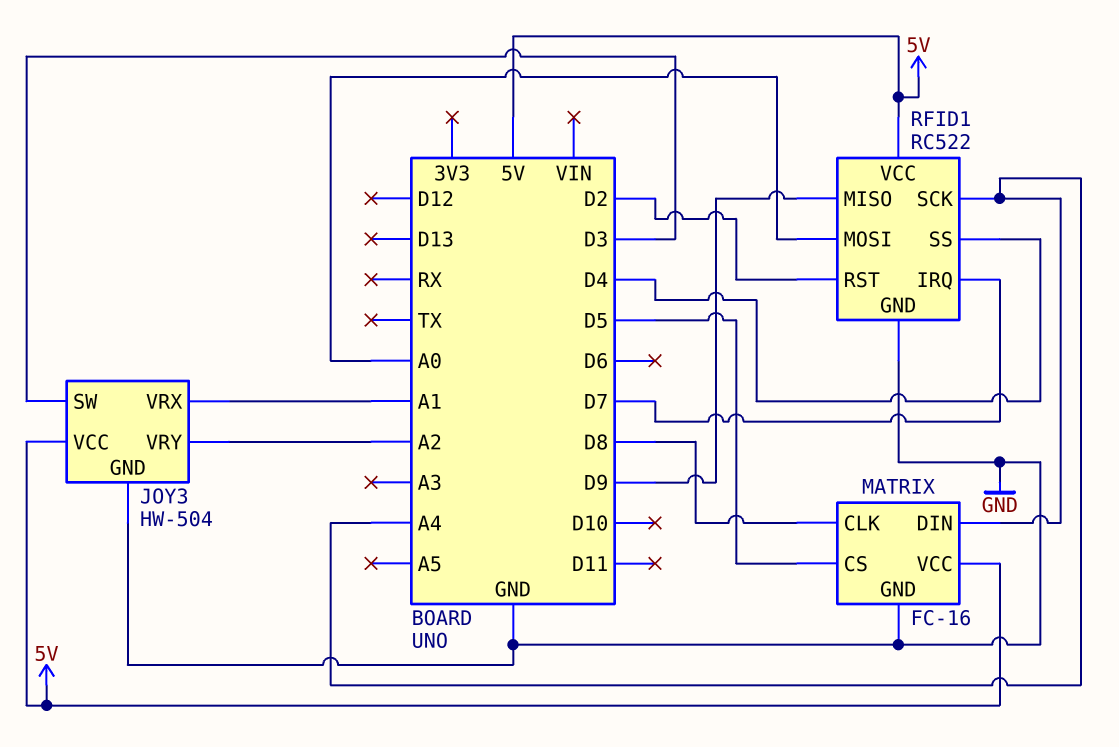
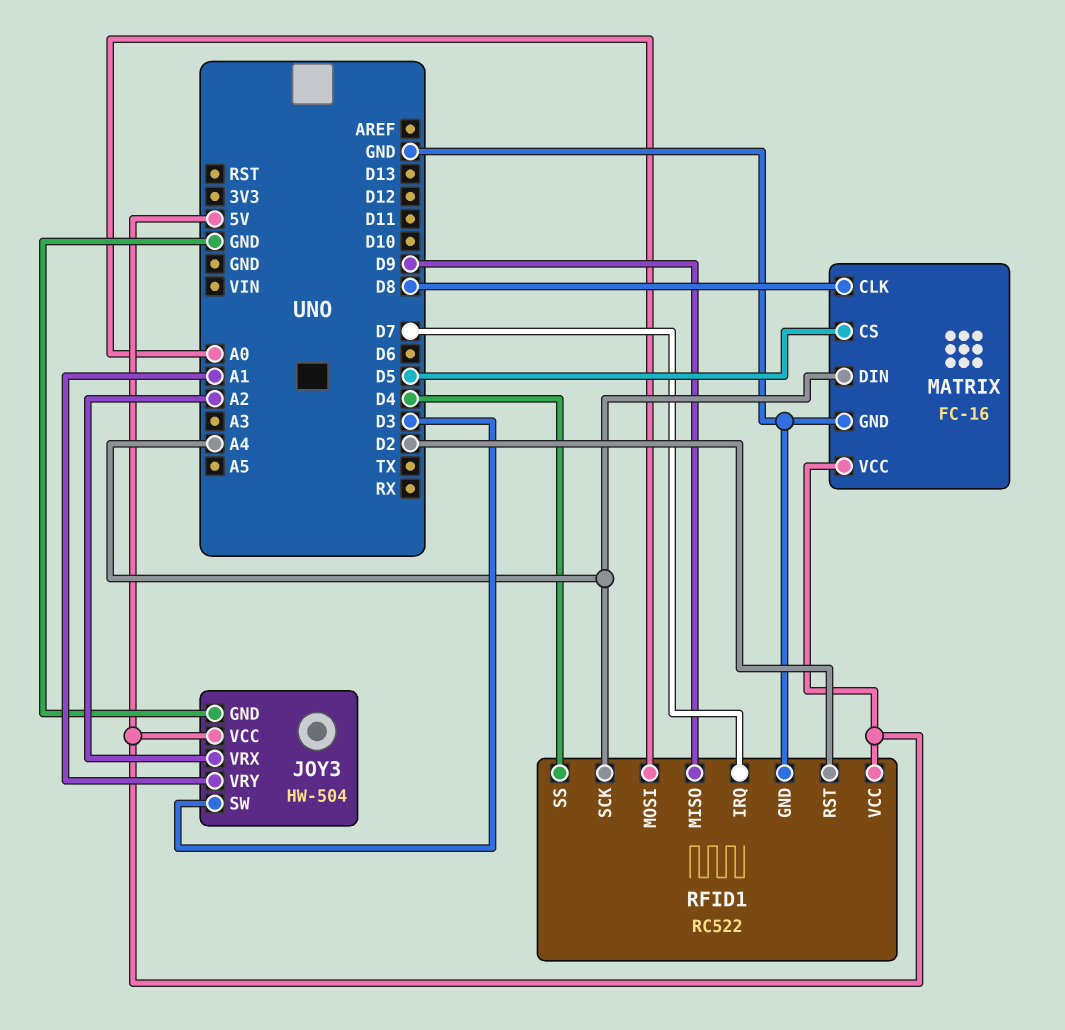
JOY3 pin VRX: A1 -> A2
JOY3 pin VRY: A2 -> A1

